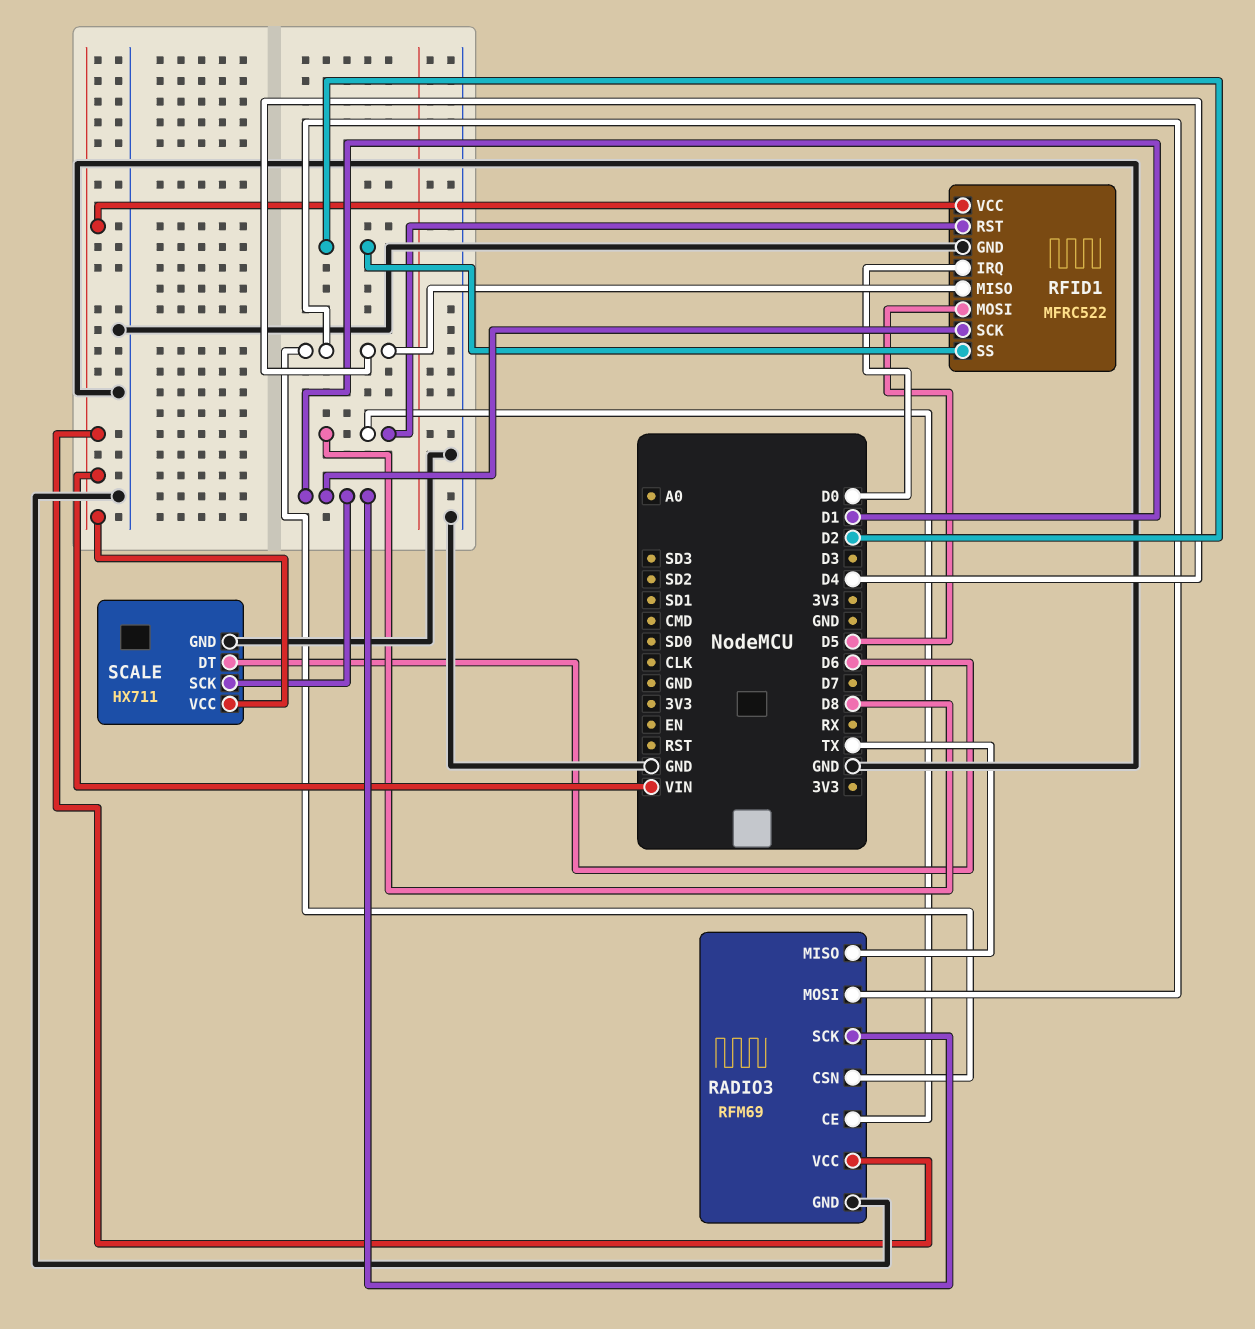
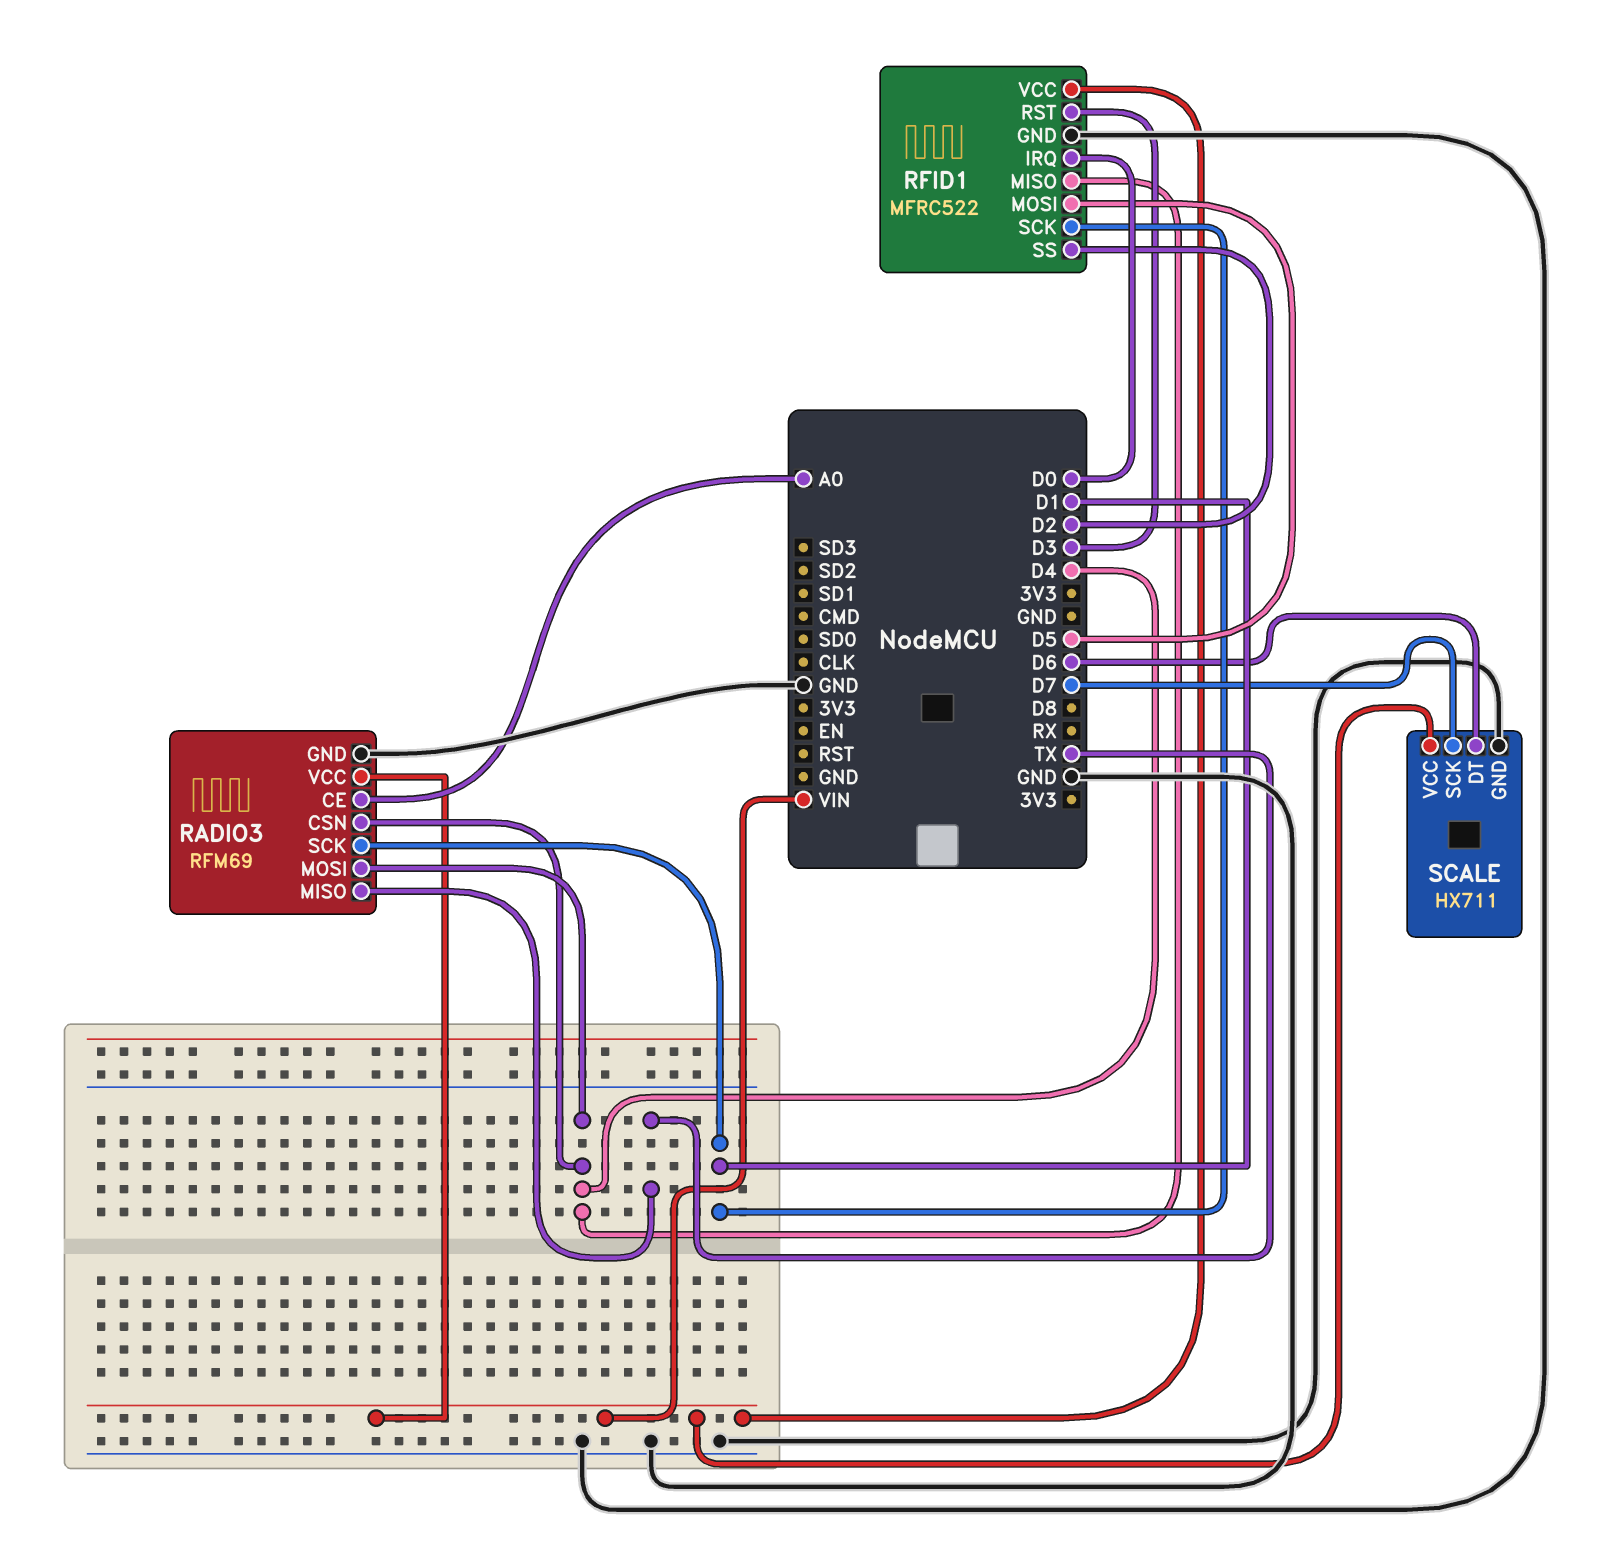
RADIO3 pin CE: D8 -> A0
RFID1 pin RST: D8 -> D3
SCALE pin SCK: D1 -> D7

